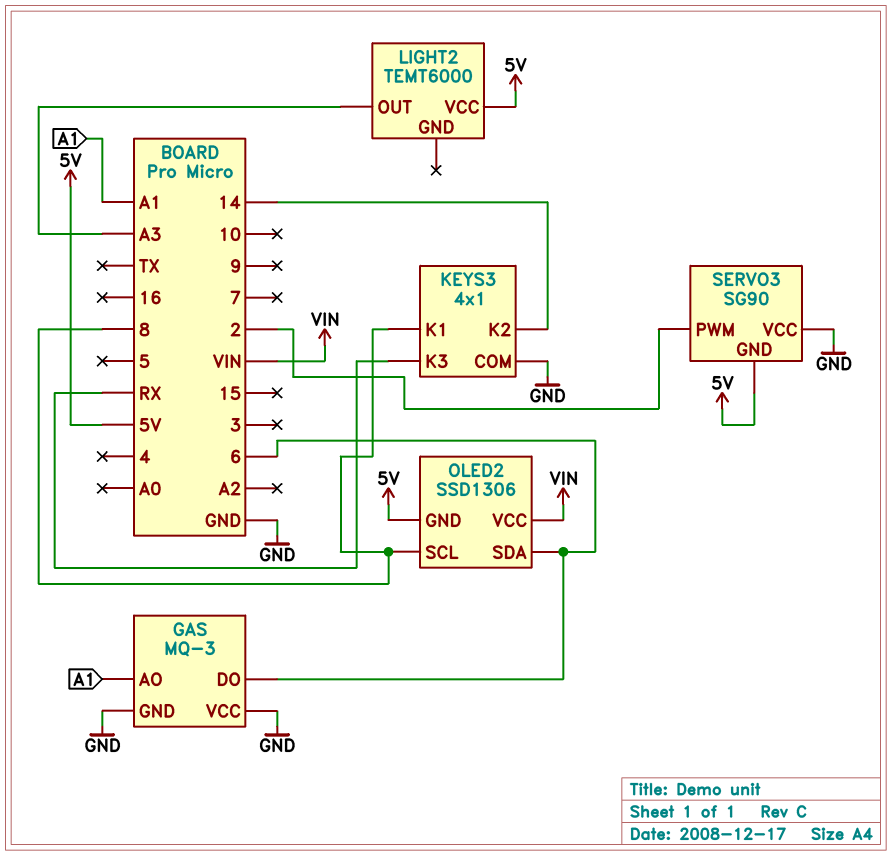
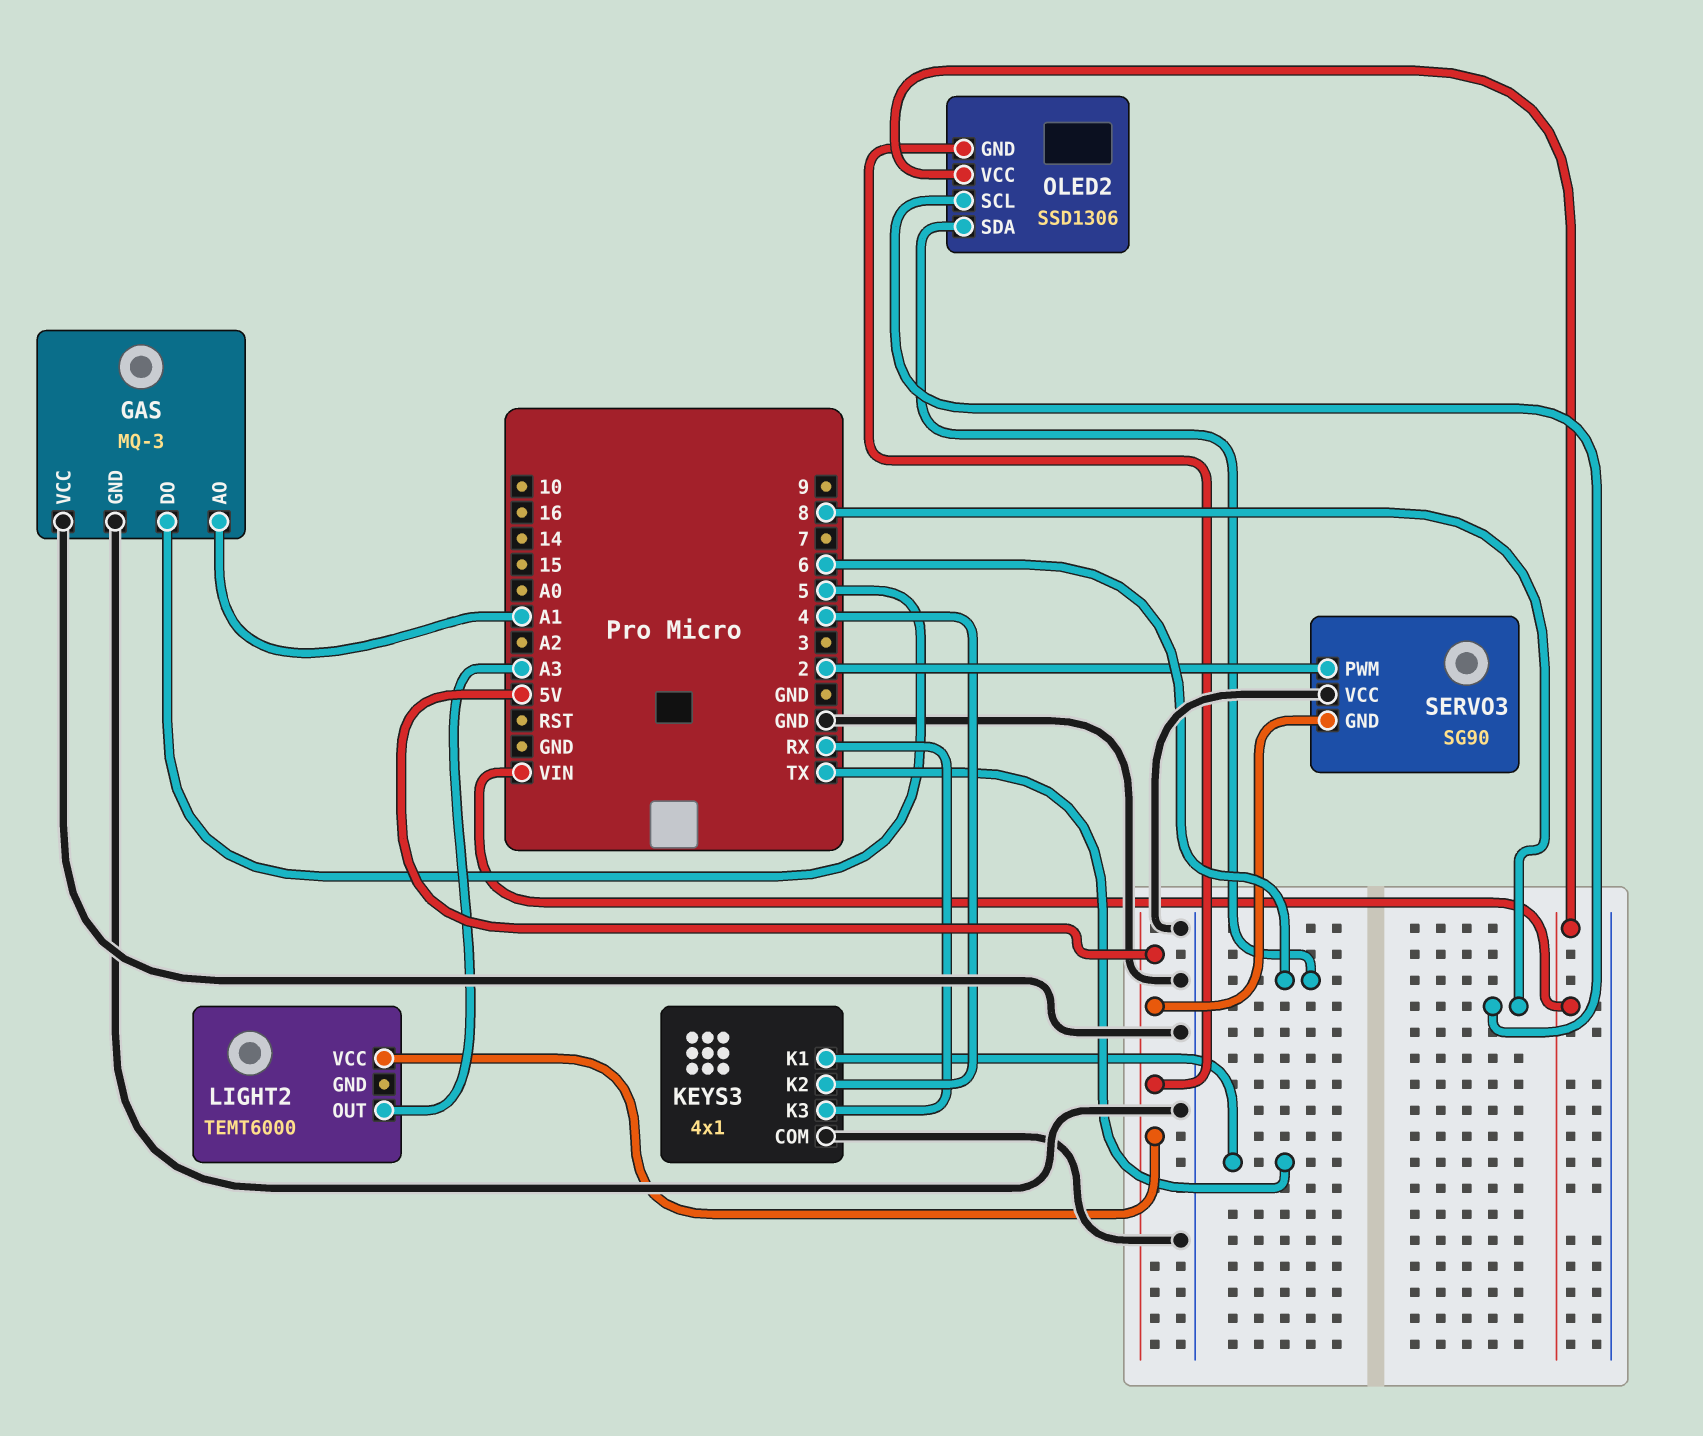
GAS pin DO: 6 -> 5
KEYS3 pin K1: 8 -> TX
KEYS3 pin K2: 14 -> 4

